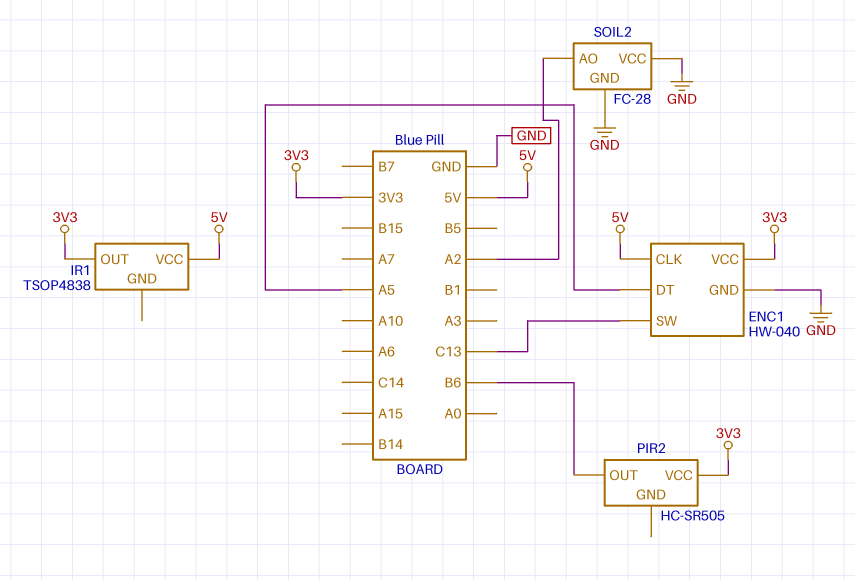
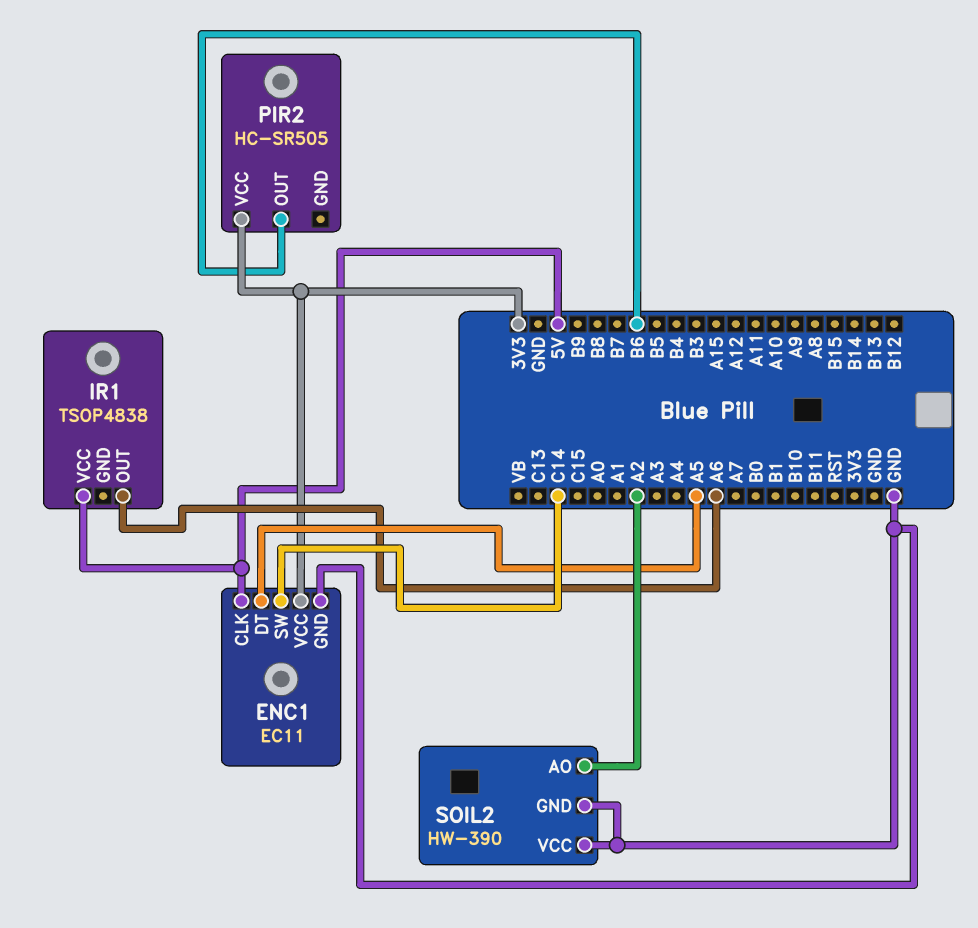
ENC1: HW-040 -> EC11
ENC1 pin SW: C13 -> C14
IR1 pin OUT: 3V3 -> A6
SOIL2: FC-28 -> HW-390

